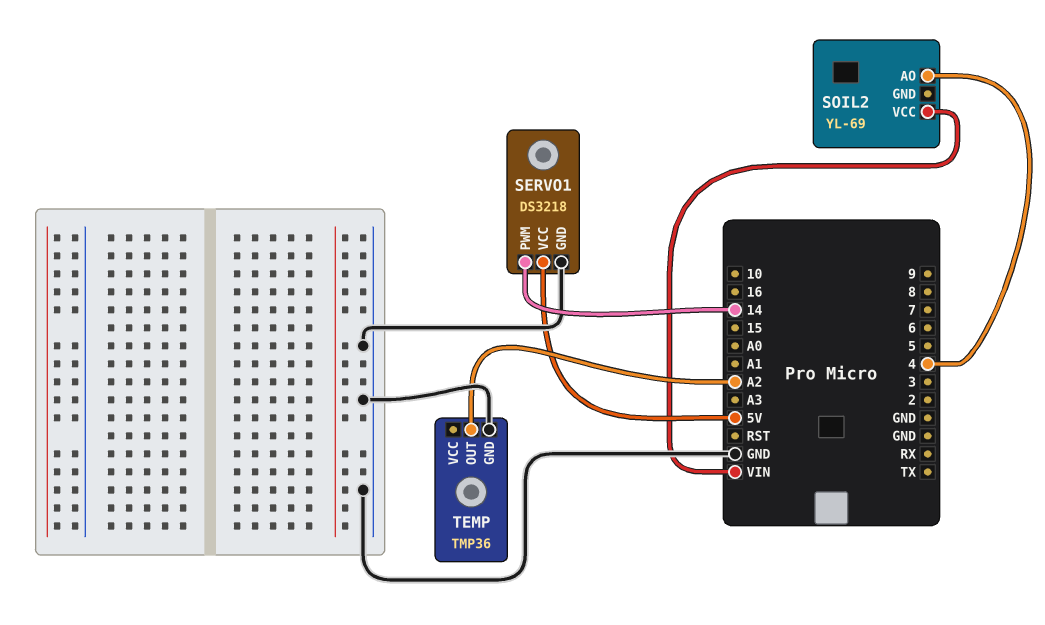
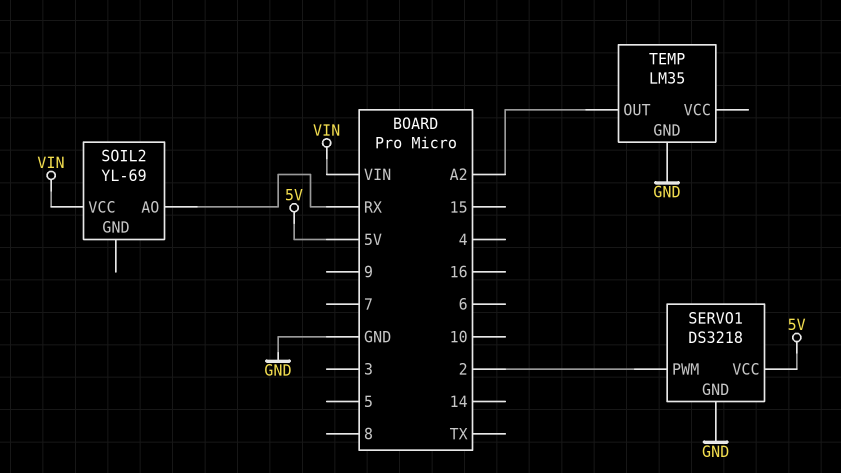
SERVO1 pin PWM: 14 -> 2
SOIL2 pin AO: 4 -> RX
TEMP: TMP36 -> LM35

